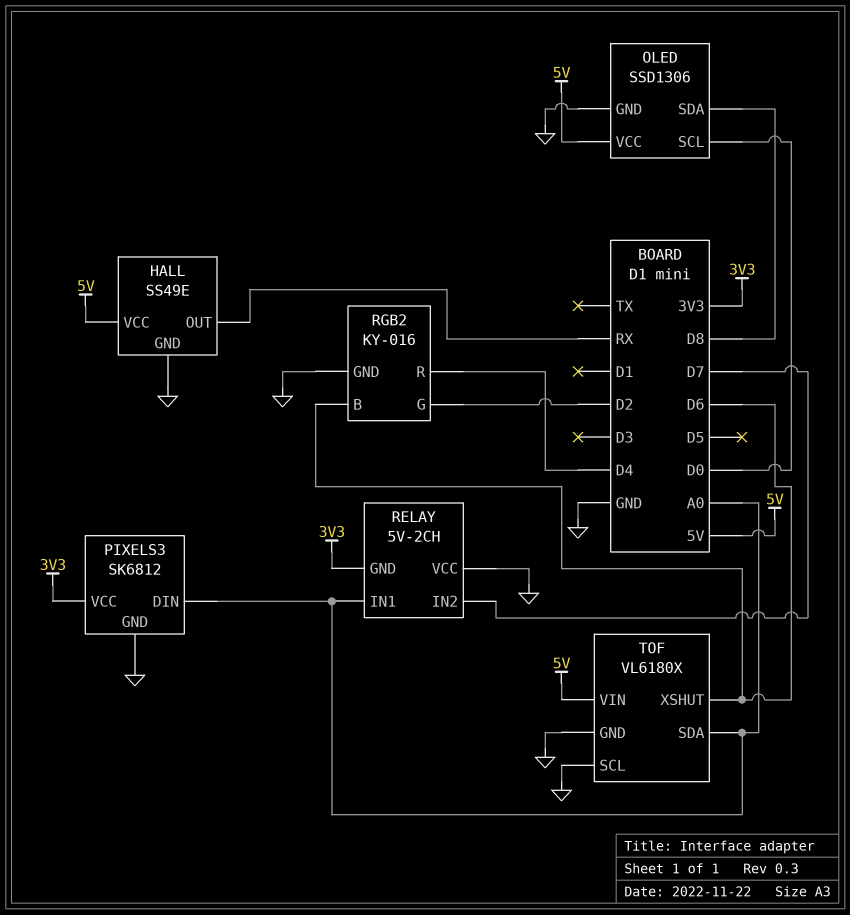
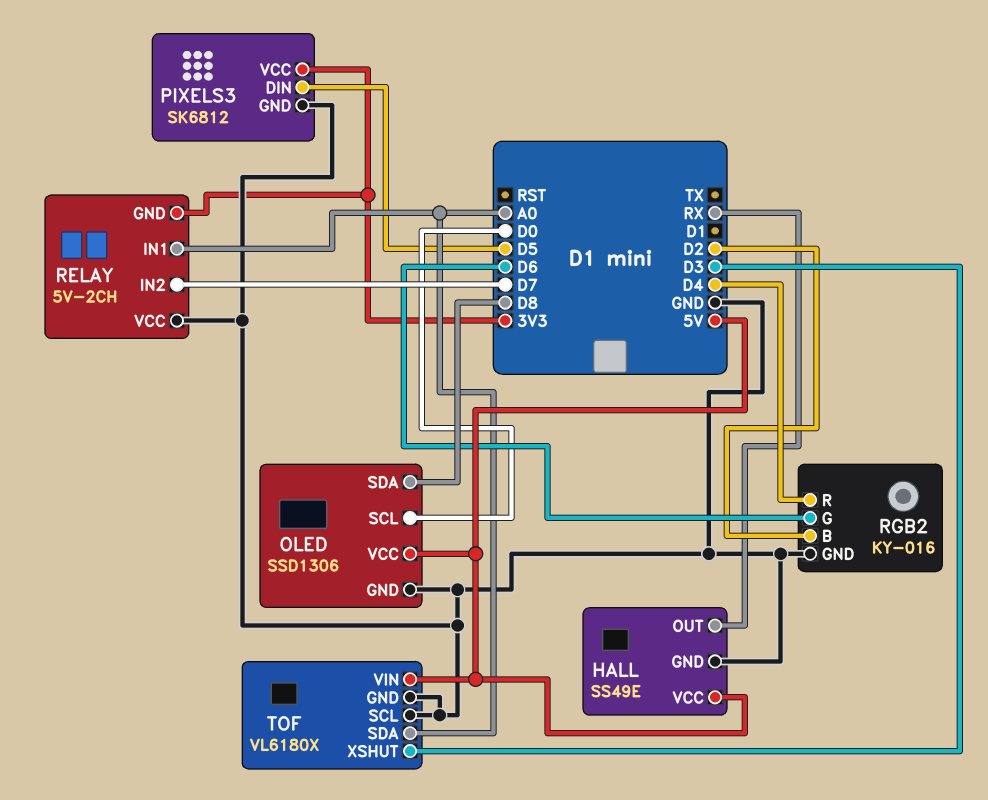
PIXELS3 pin DIN: A0 -> D5
RGB2 pin B: D6 -> D2
RGB2 pin G: D2 -> D6
TOF pin XSHUT: D6 -> D3

